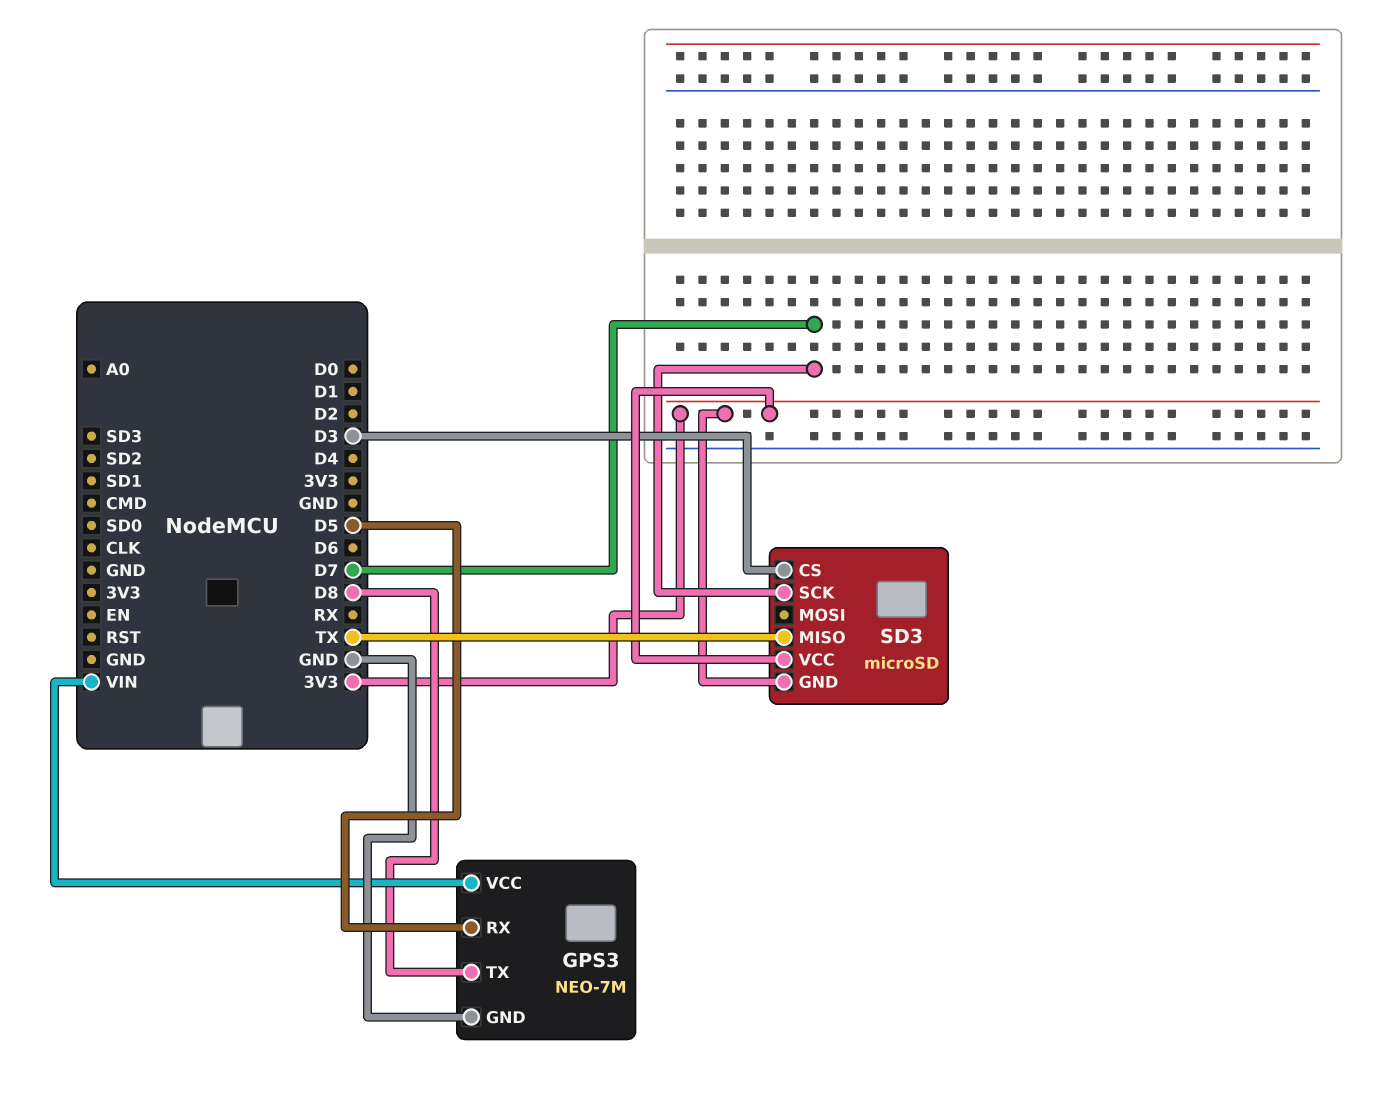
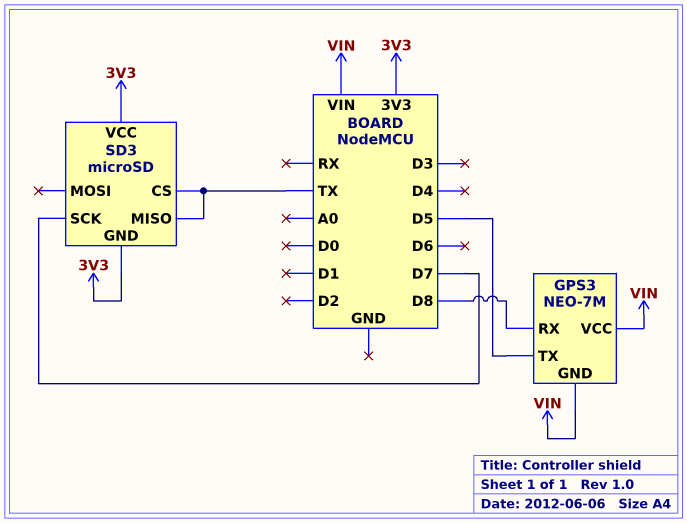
GPS3 pin GND: GND -> VIN
GPS3 pin RX: D5 -> D8
GPS3 pin TX: D8 -> D5
SD3 pin CS: D3 -> TX

